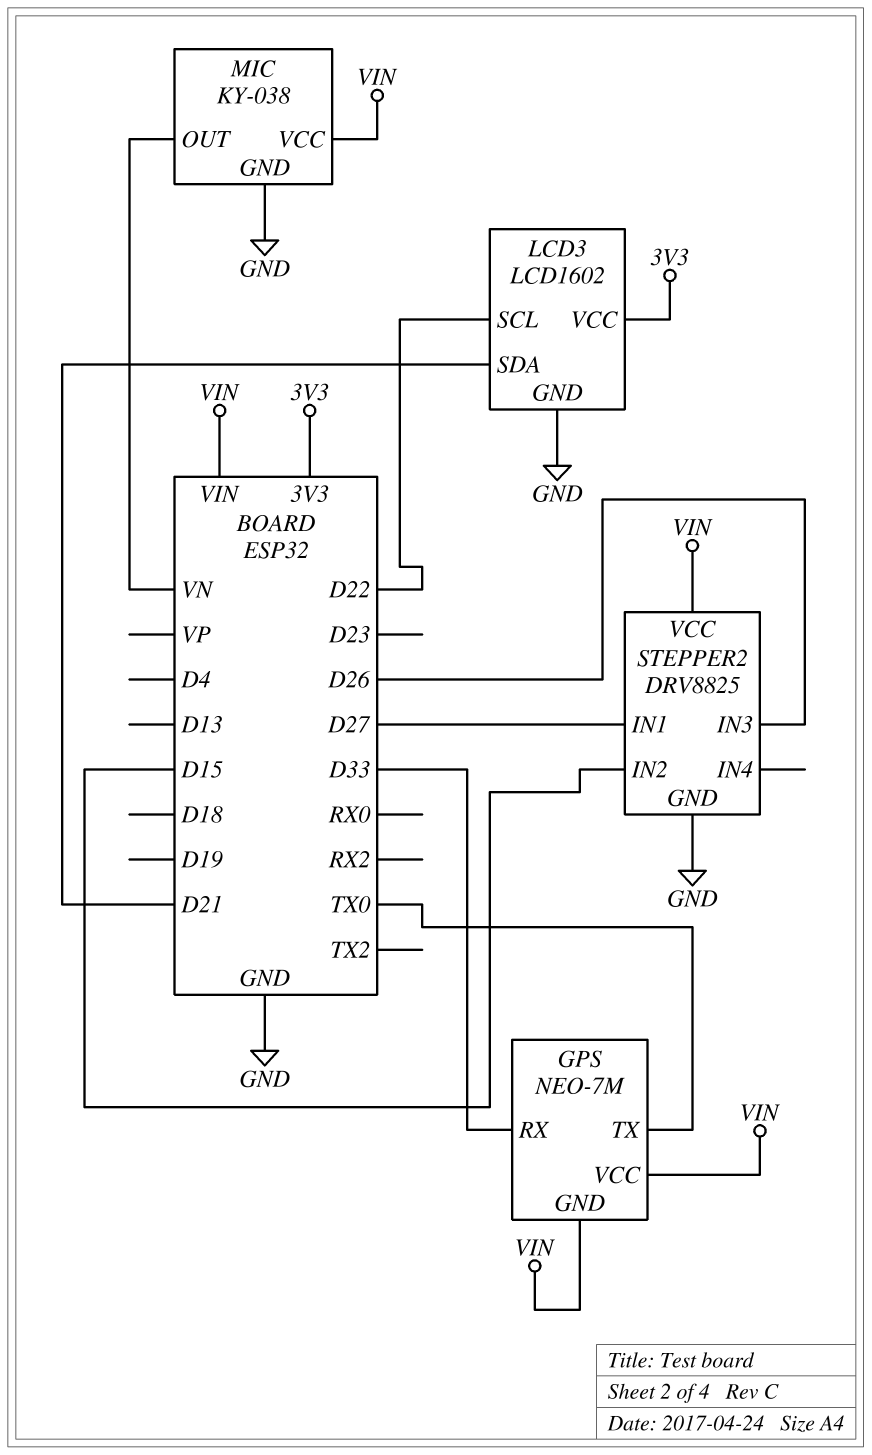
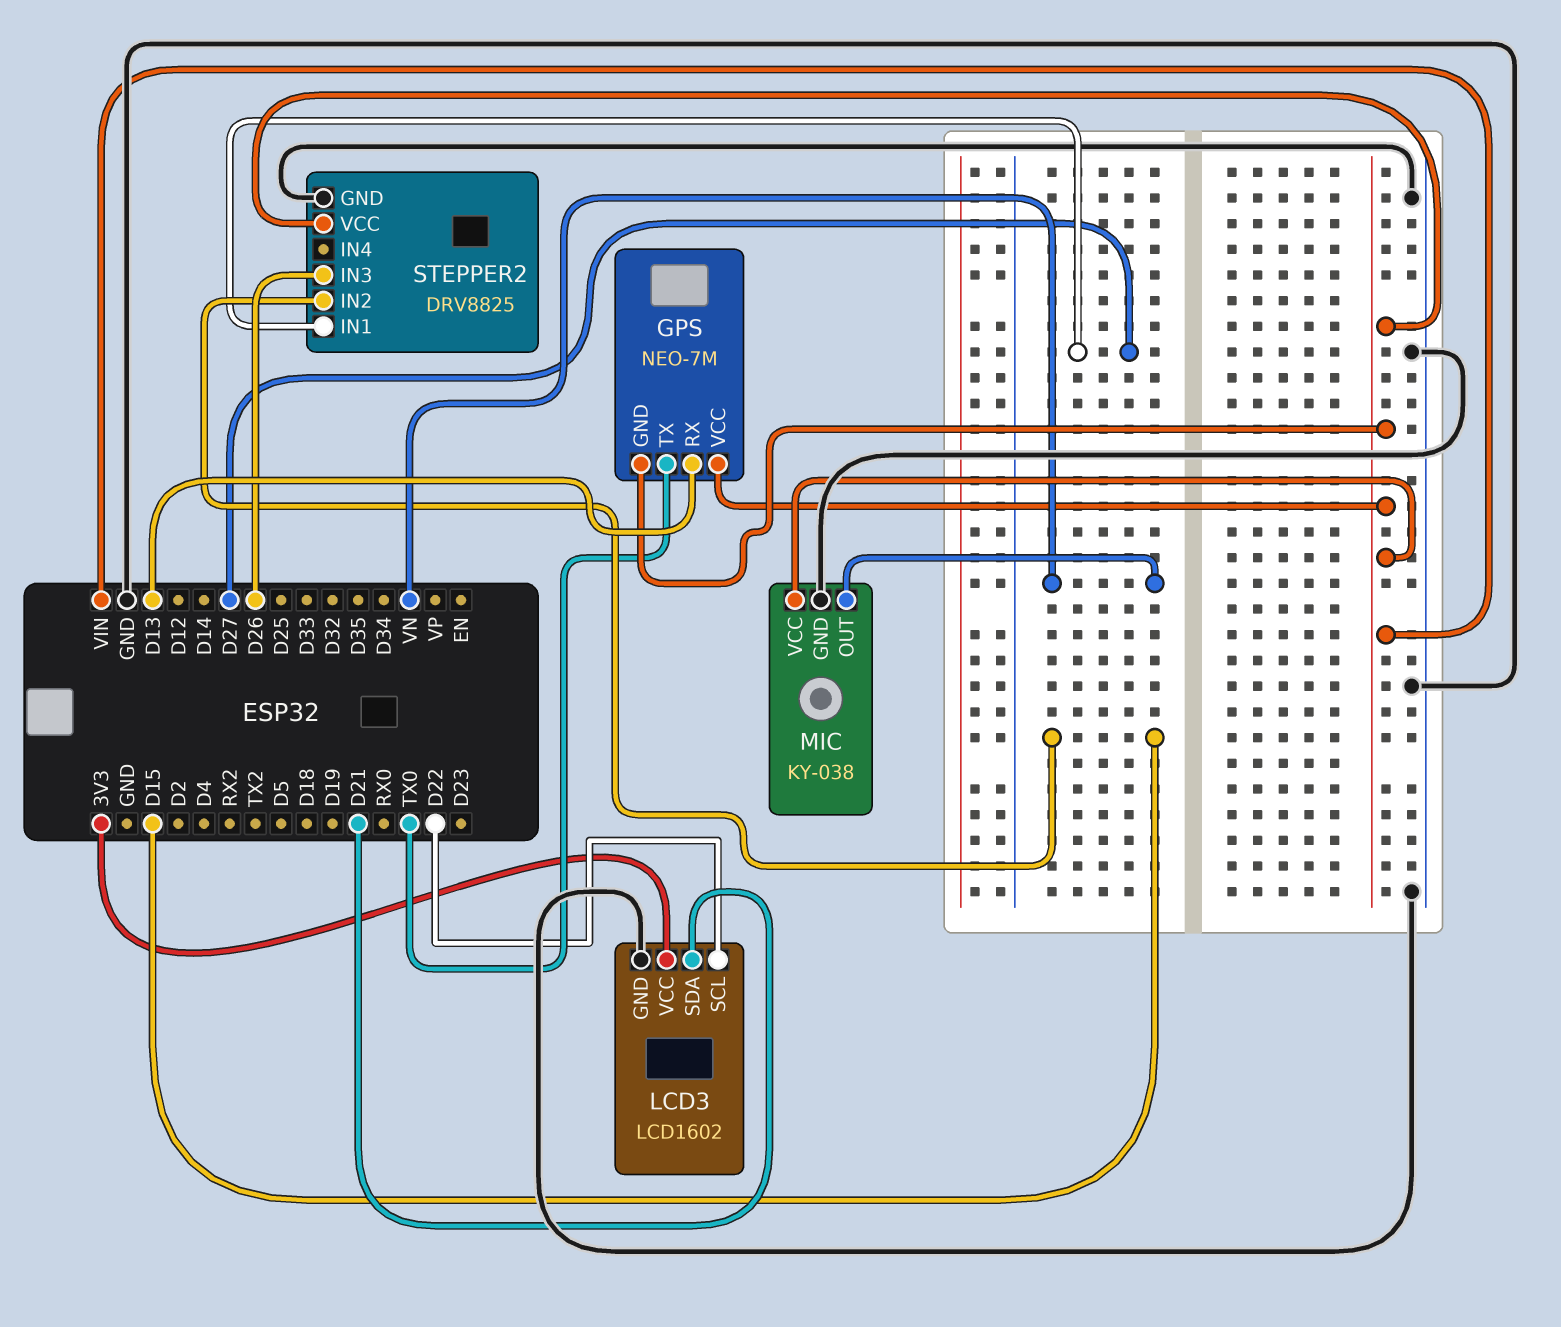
GPS pin RX: D33 -> D13

